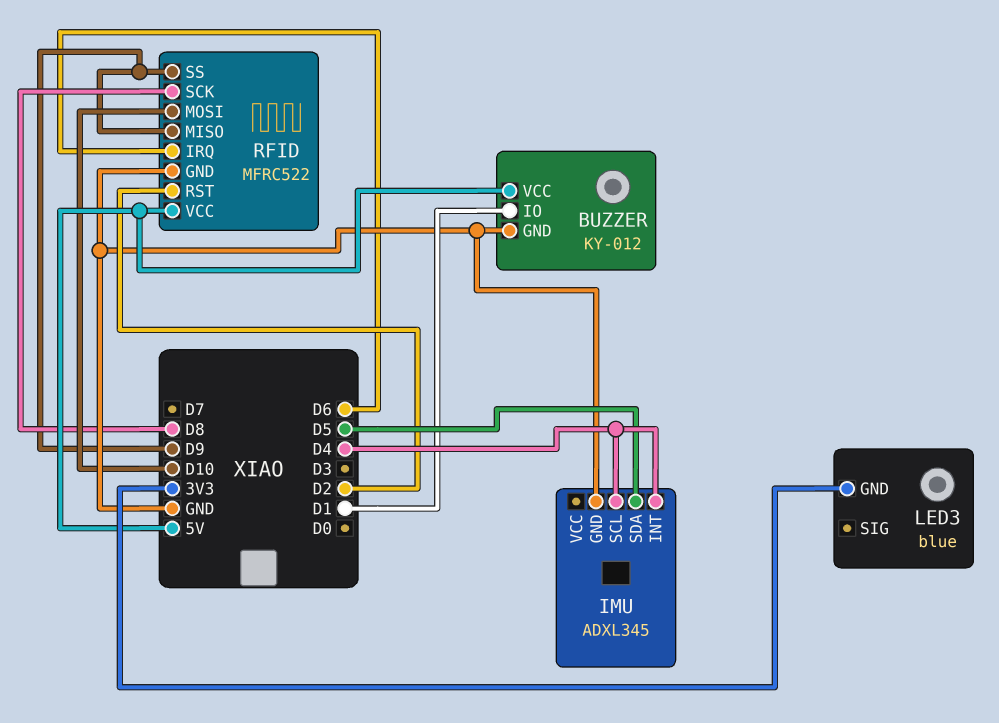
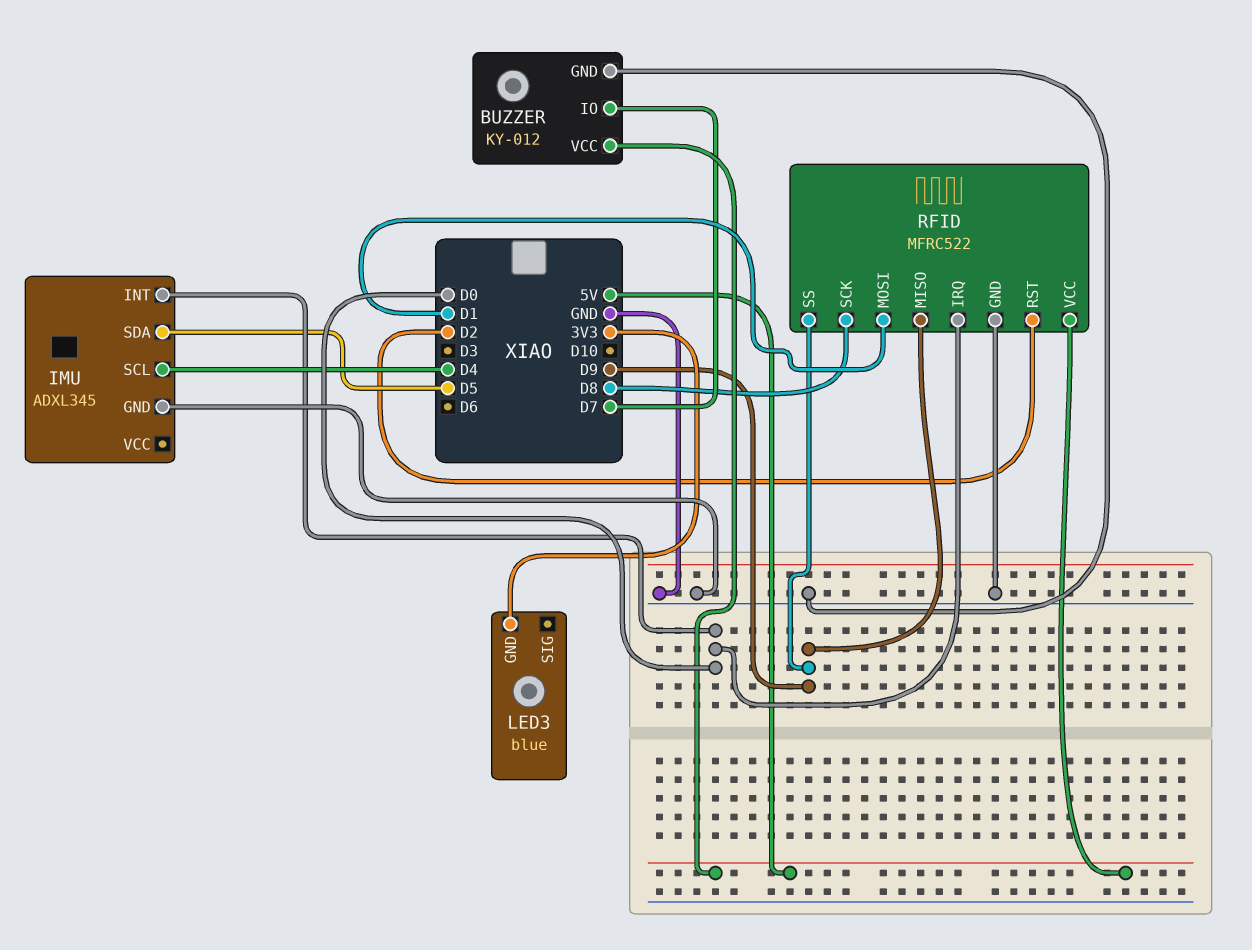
BUZZER pin IO: D1 -> D7
IMU pin INT: D4 -> D0
RFID pin IRQ: D6 -> D0
RFID pin MOSI: D10 -> D1

